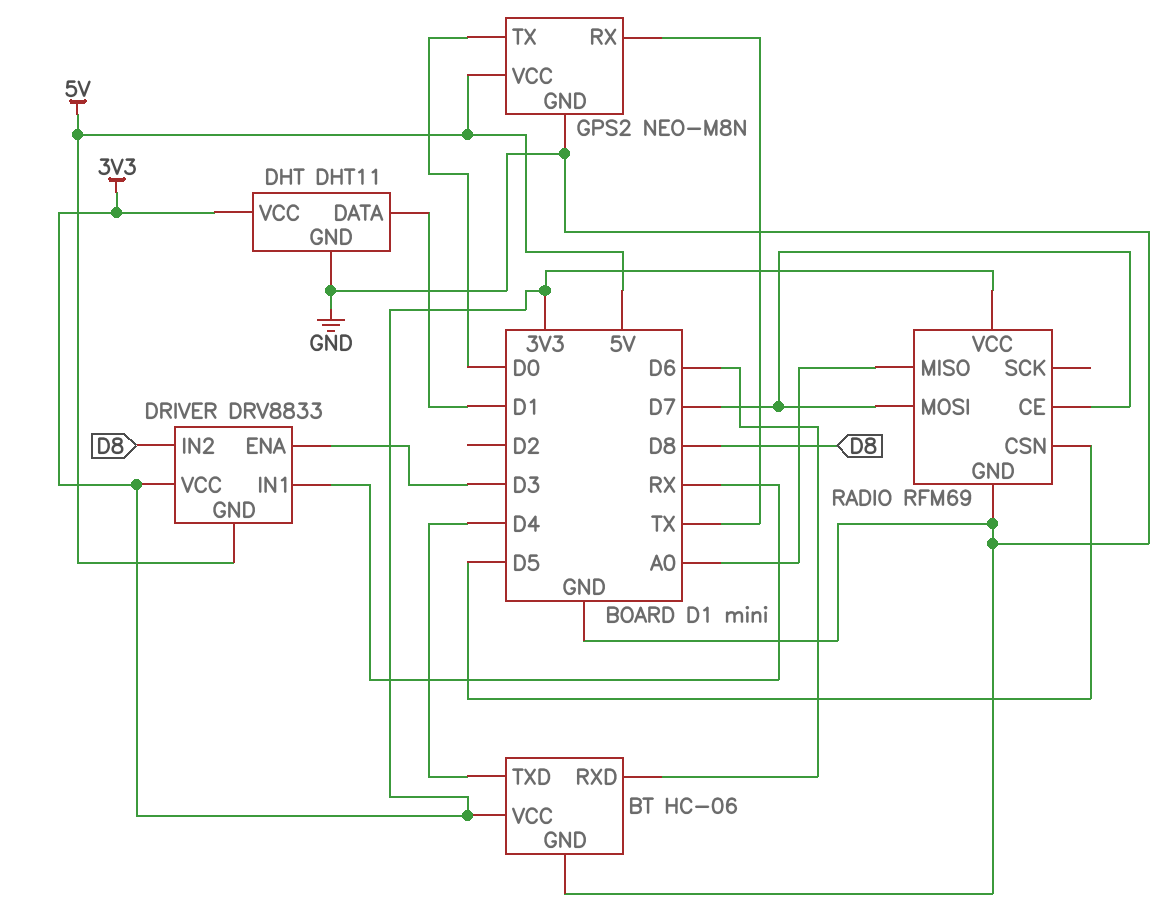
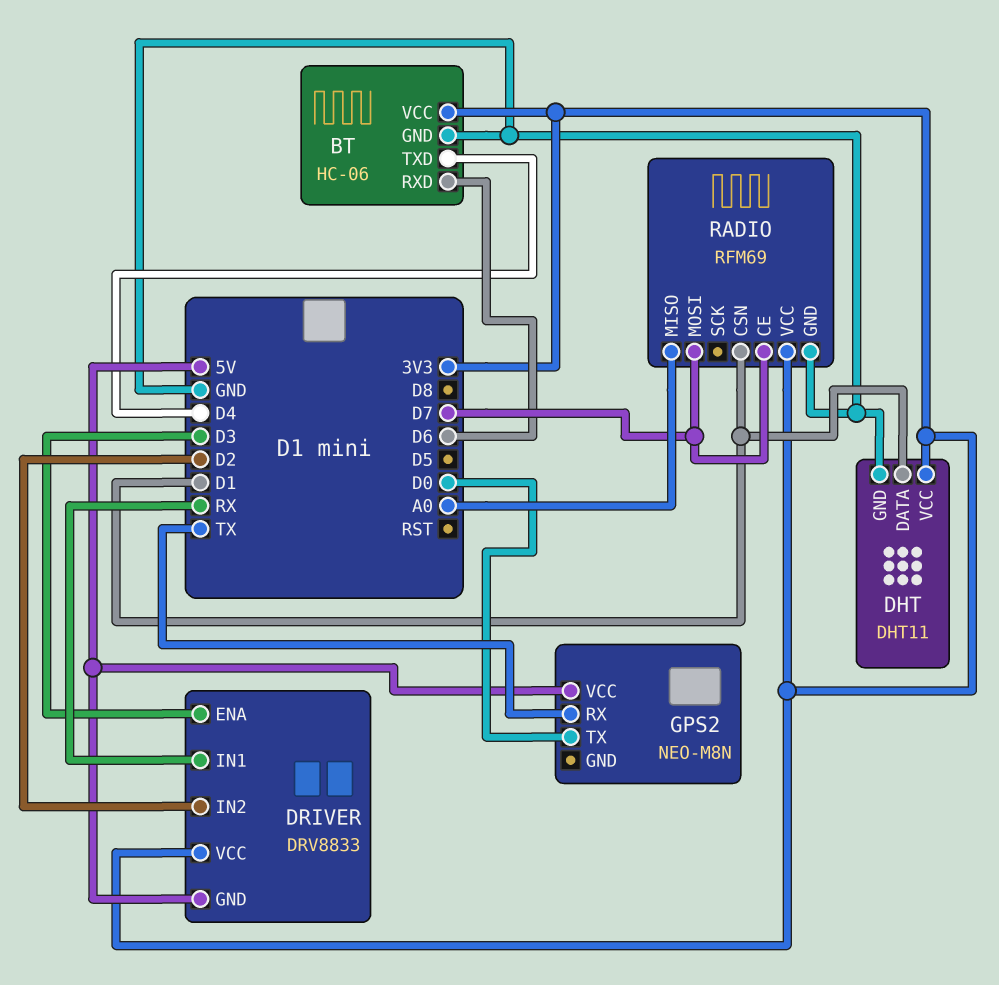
DRIVER pin IN2: D8 -> D2
GPS2 pin GND: GND -> none
RADIO pin CSN: D5 -> D1

